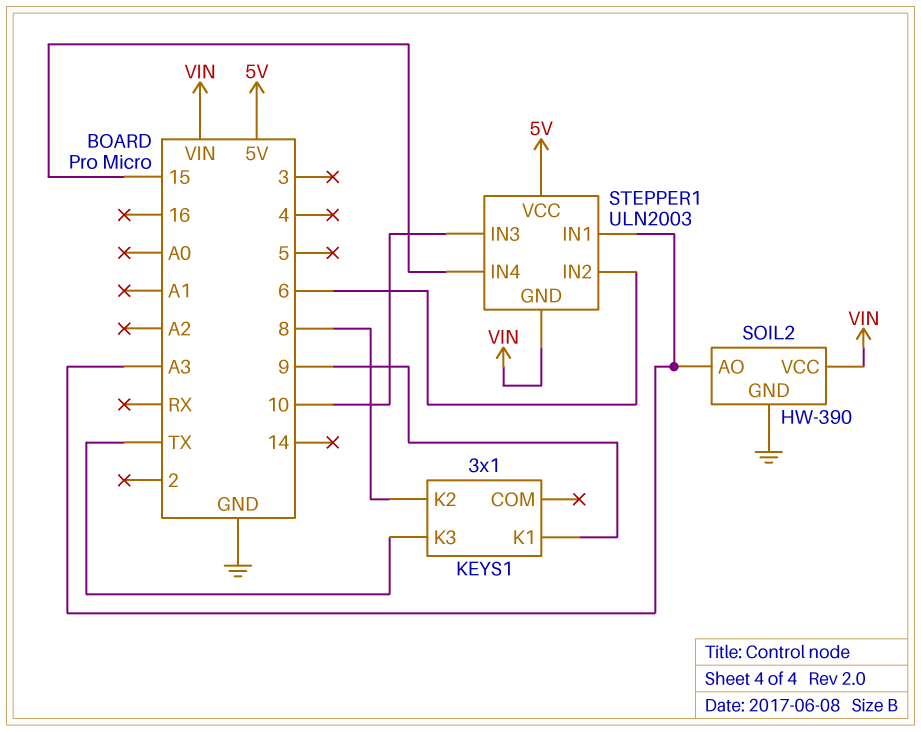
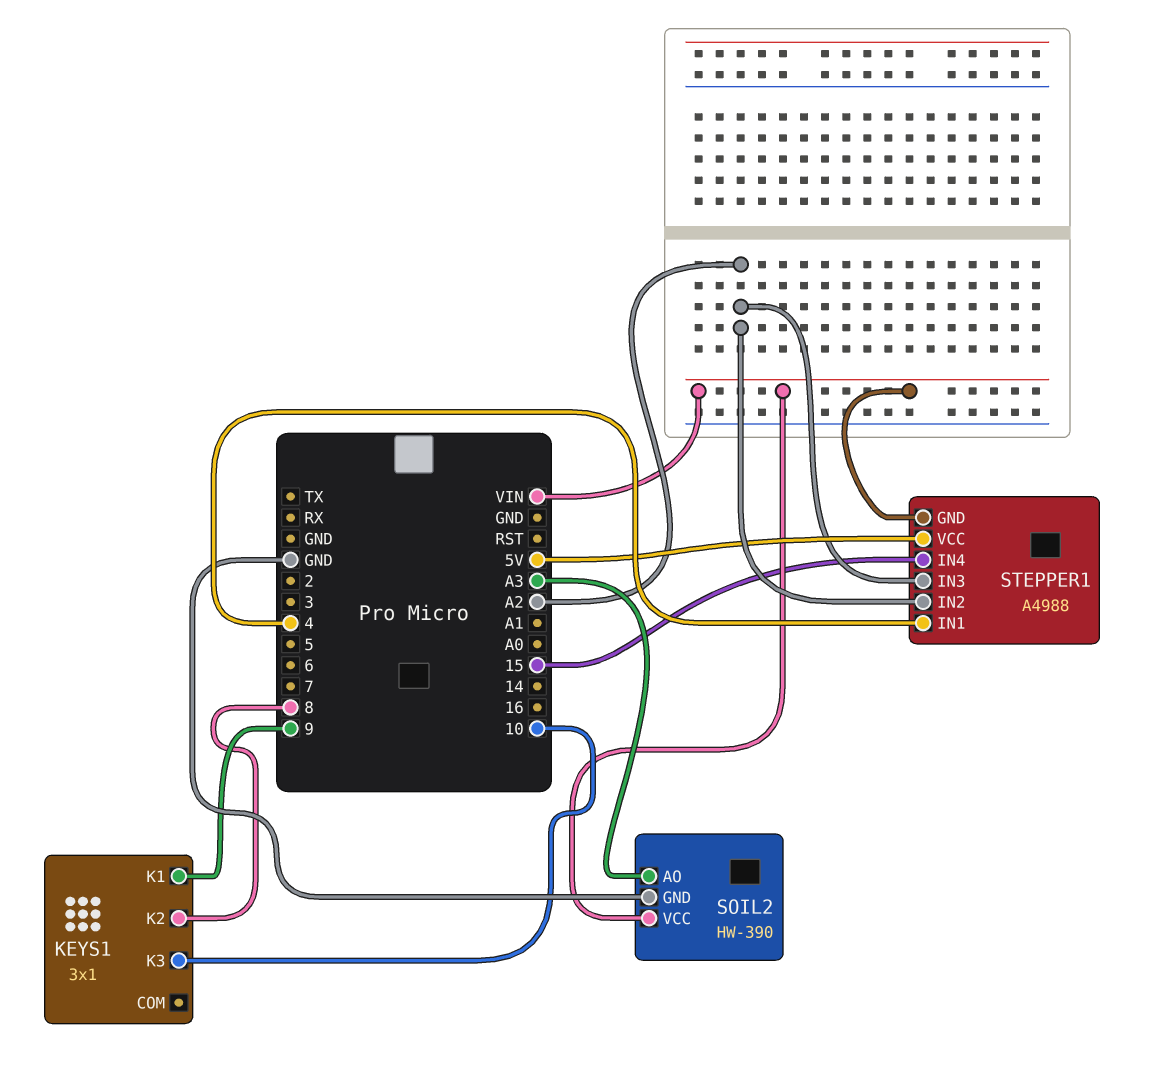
KEYS1 pin K3: TX -> 10
STEPPER1: ULN2003 -> A4988
STEPPER1 pin IN1: A3 -> 4
STEPPER1 pin IN2: 6 -> A2
STEPPER1 pin IN3: 10 -> A2

